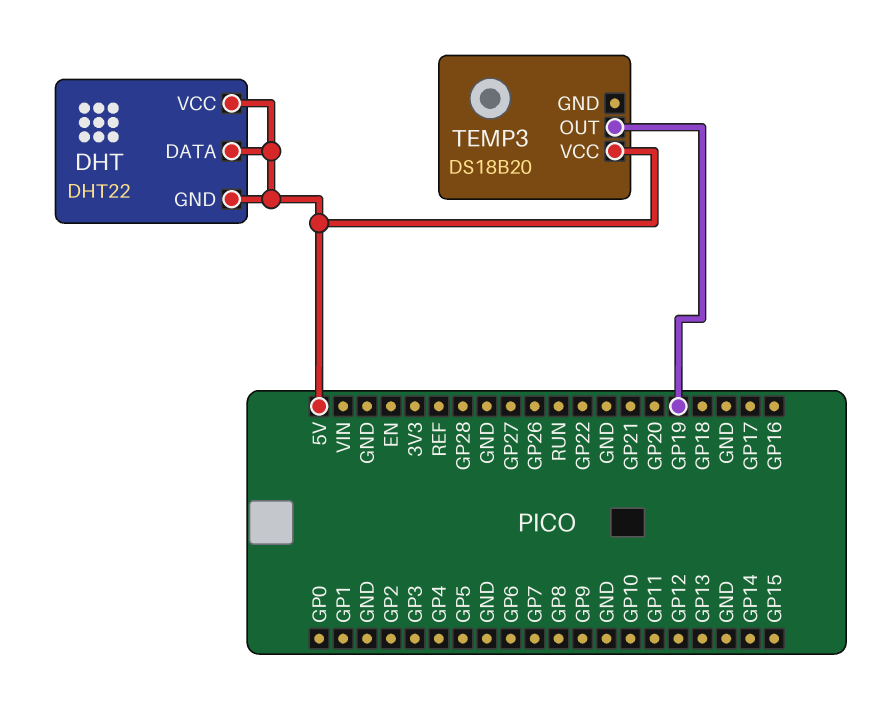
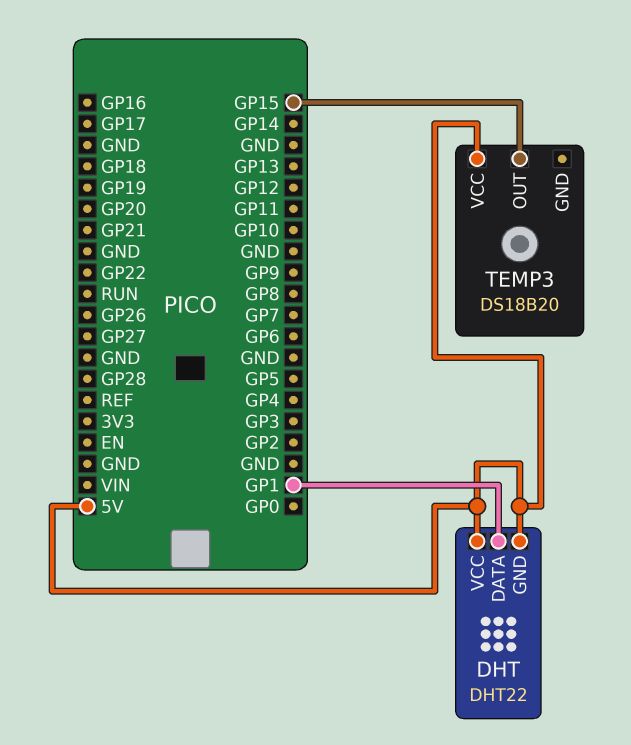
DHT pin DATA: 5V -> GP1
TEMP3 pin OUT: GP19 -> GP15

